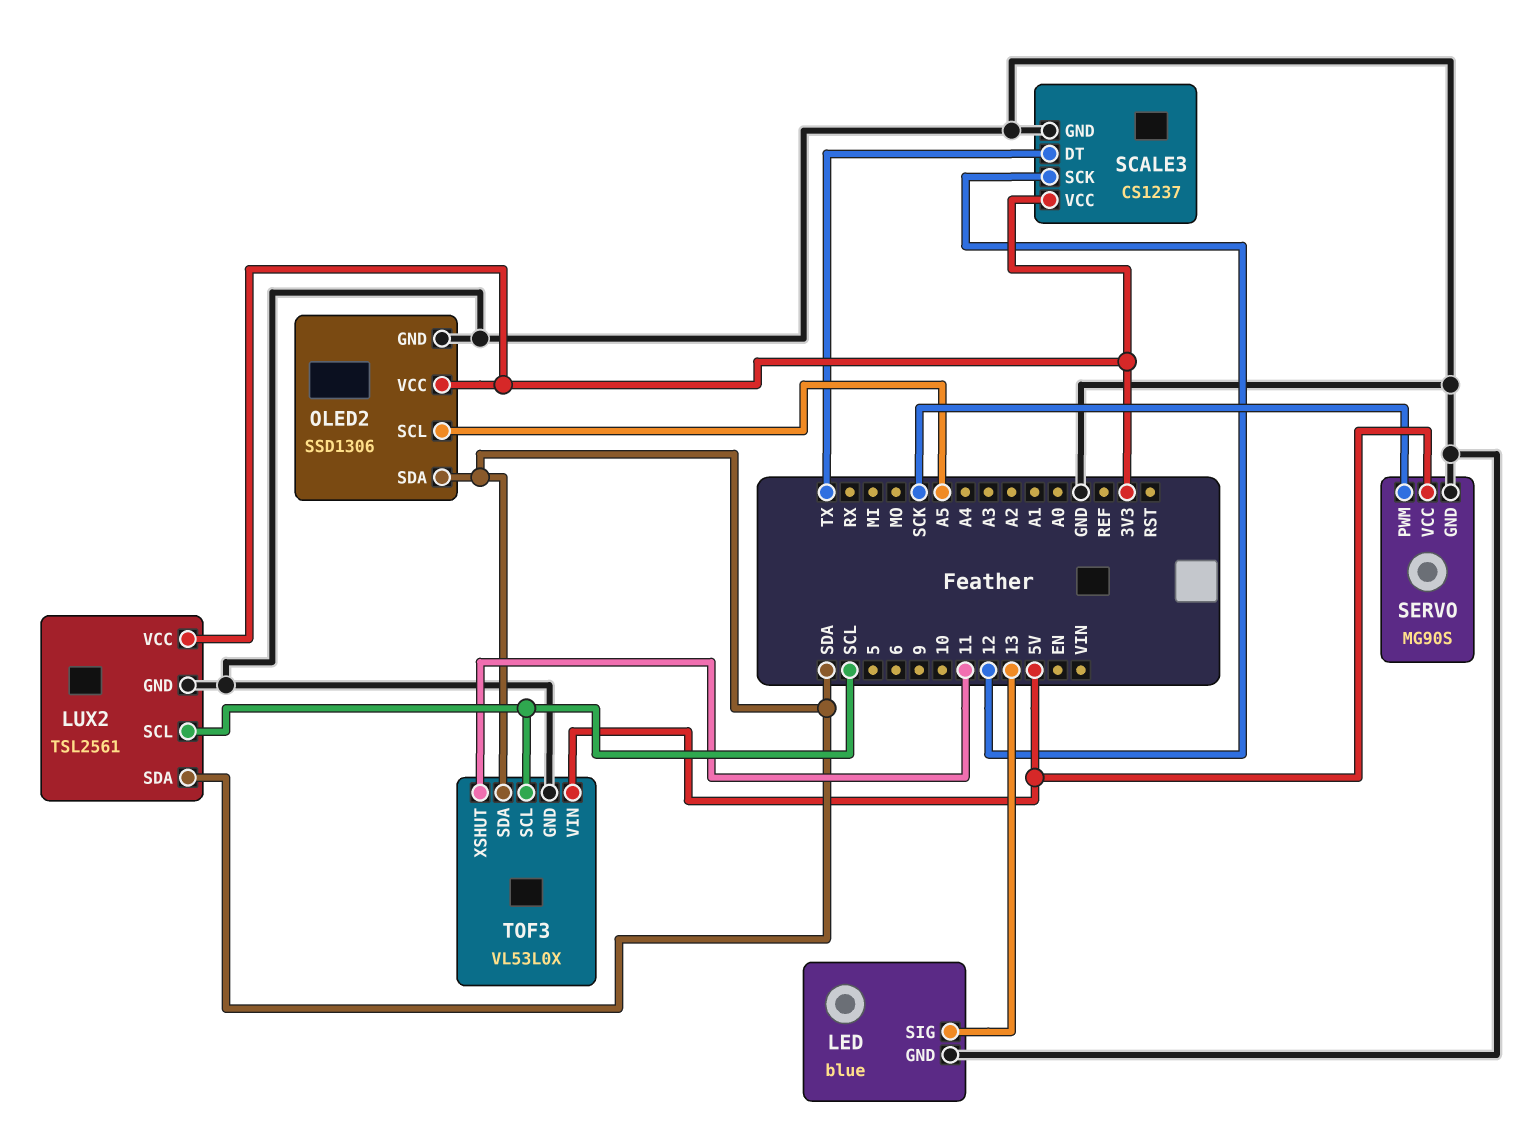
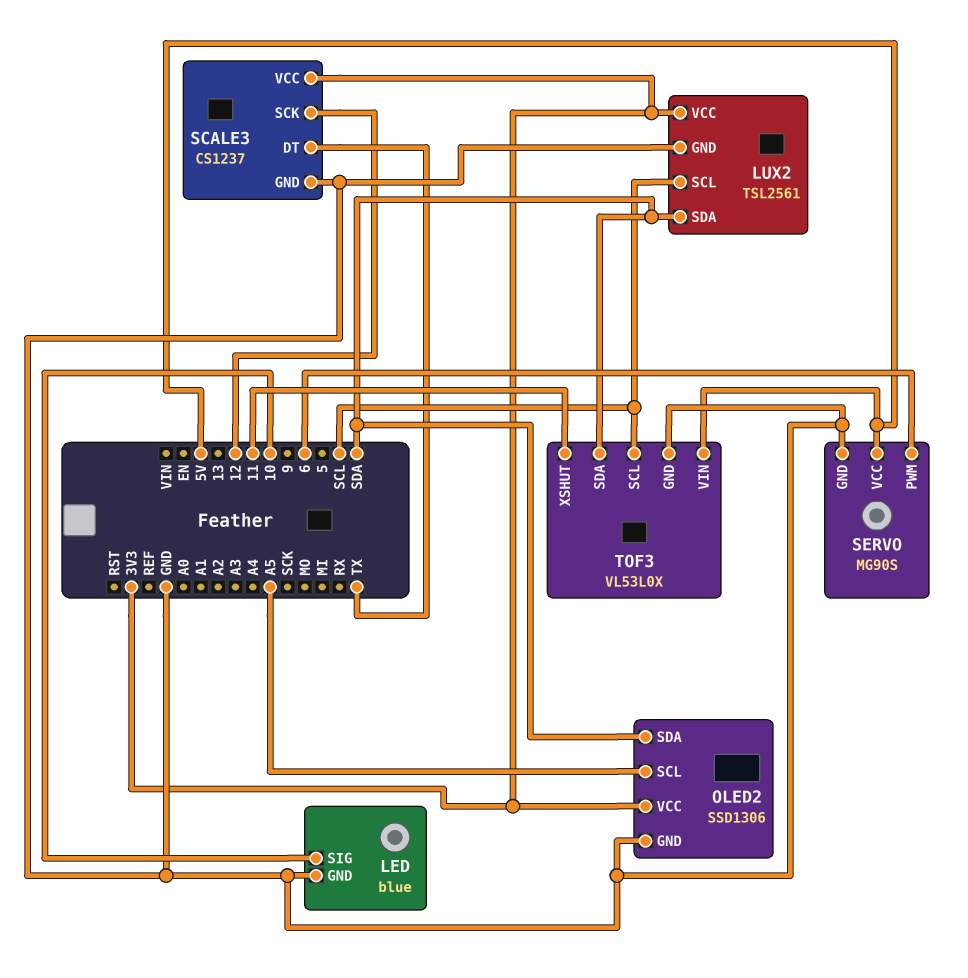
LED pin SIG: 13 -> 10
SERVO pin PWM: SCK -> 6

